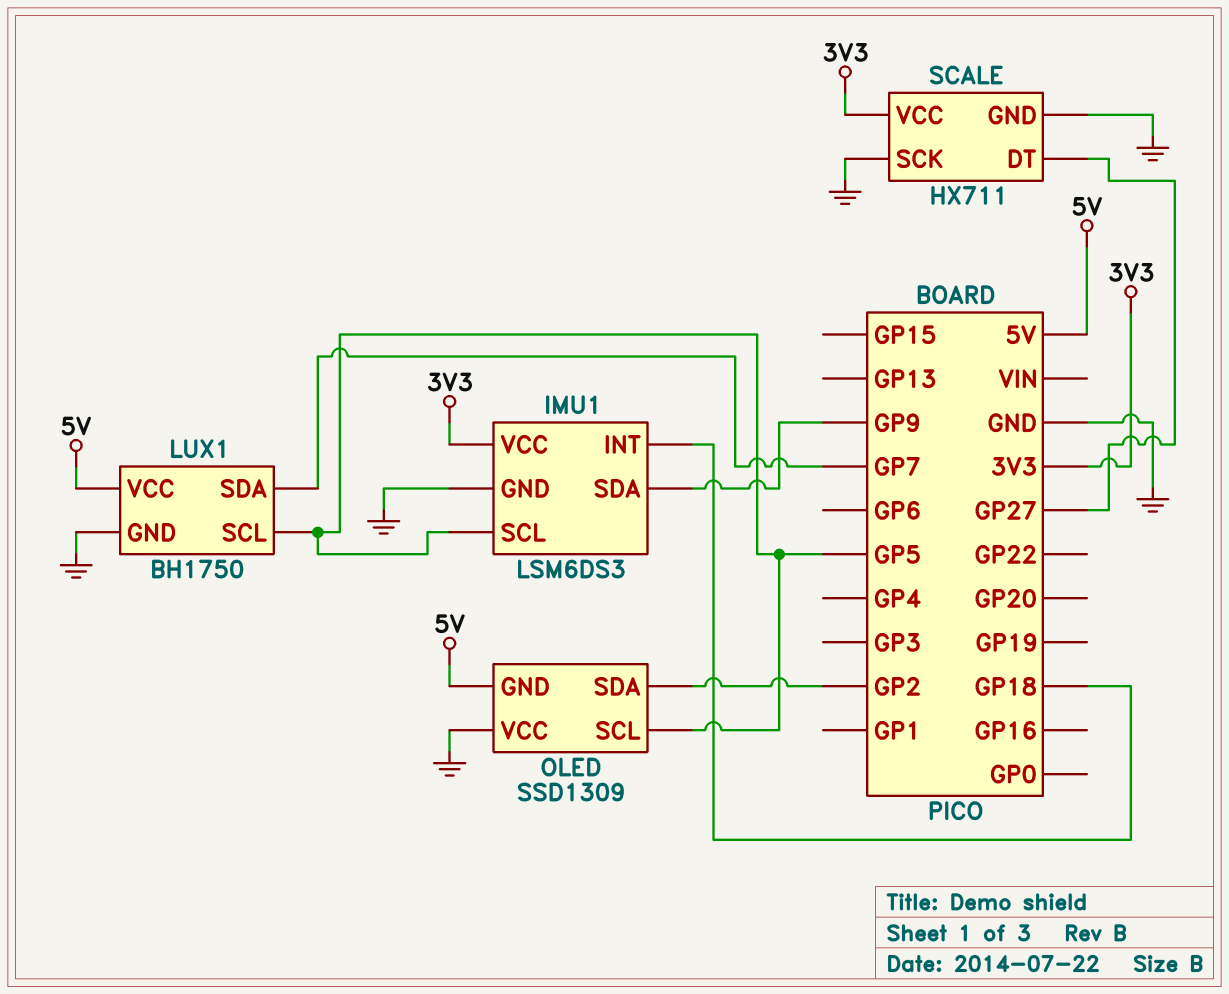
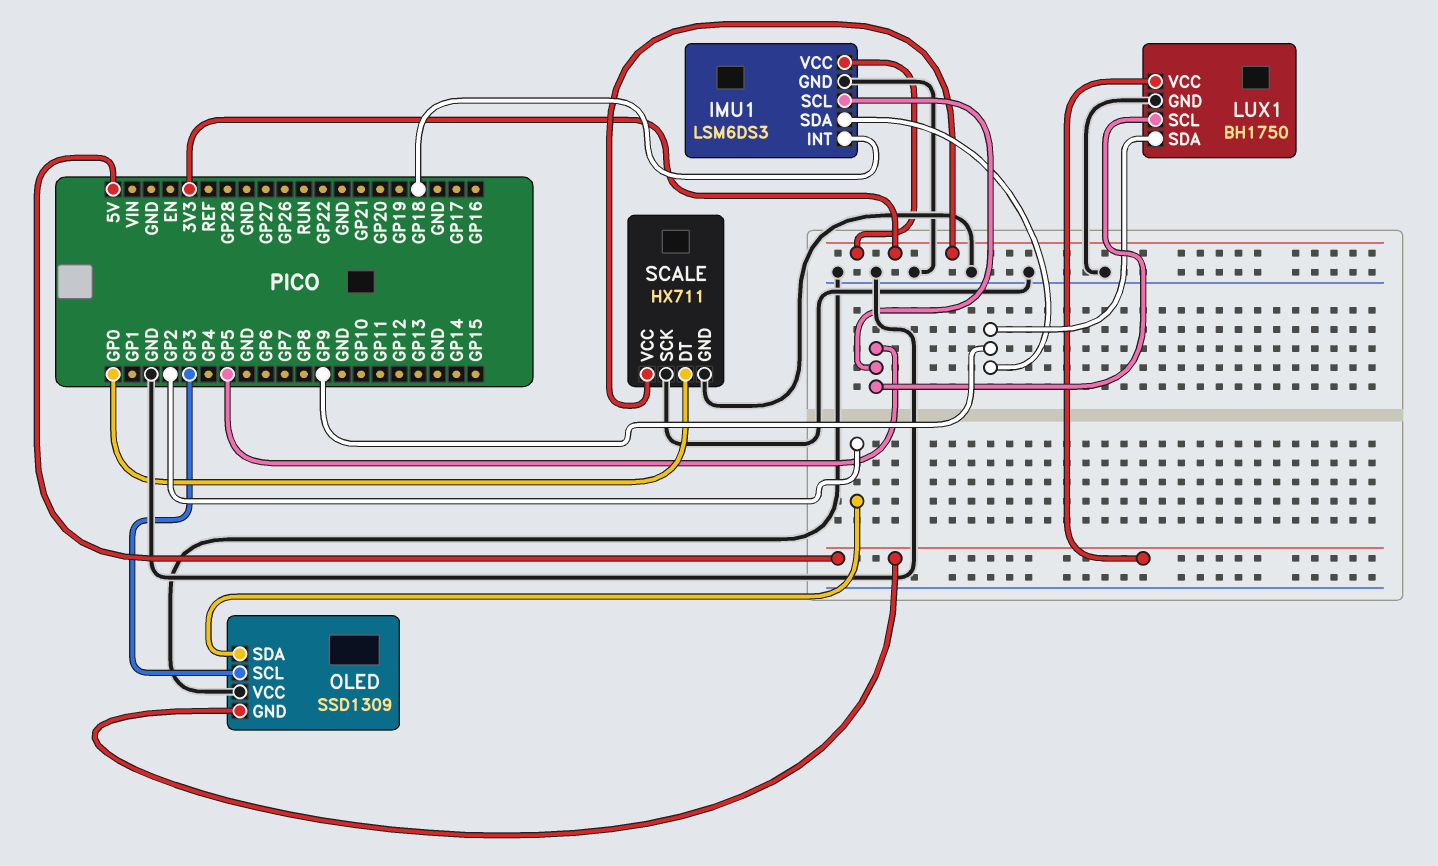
LUX1 pin SDA: GP7 -> GP9
OLED pin SCL: GP5 -> GP3
SCALE pin DT: GP27 -> GP0

